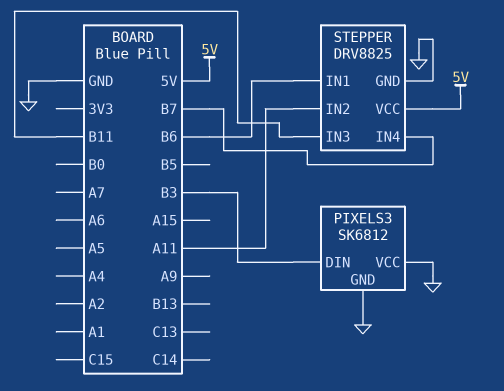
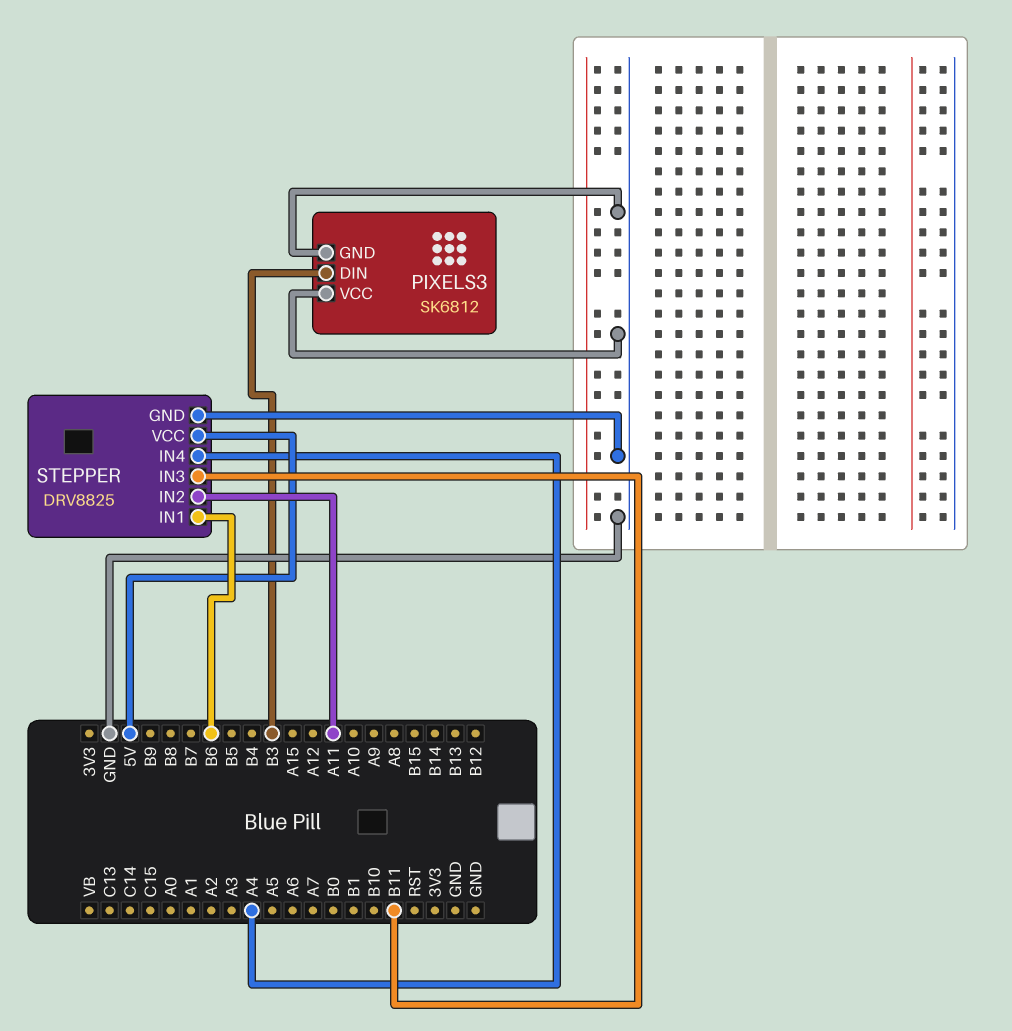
STEPPER pin IN4: B7 -> A4

